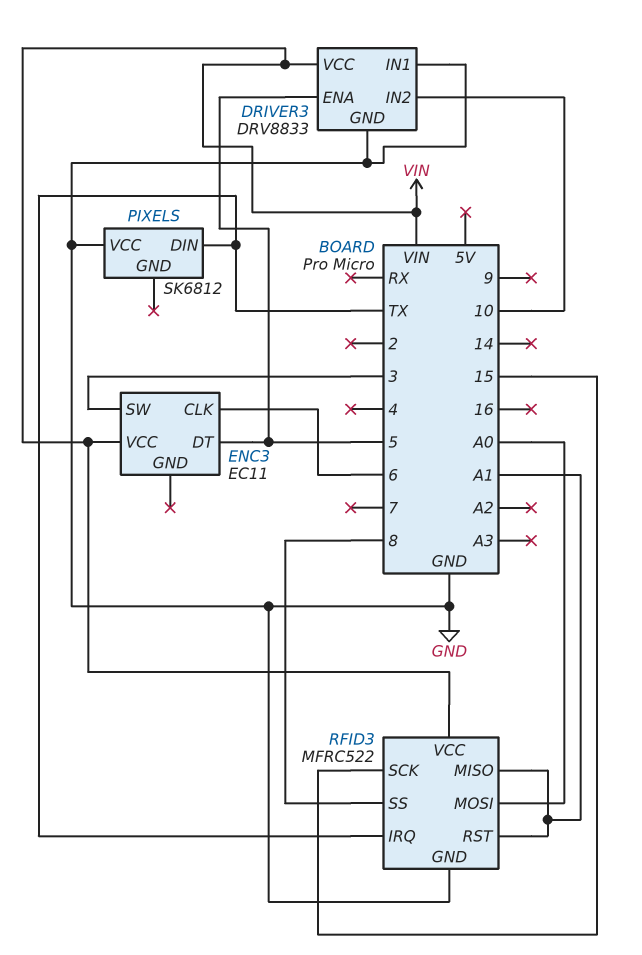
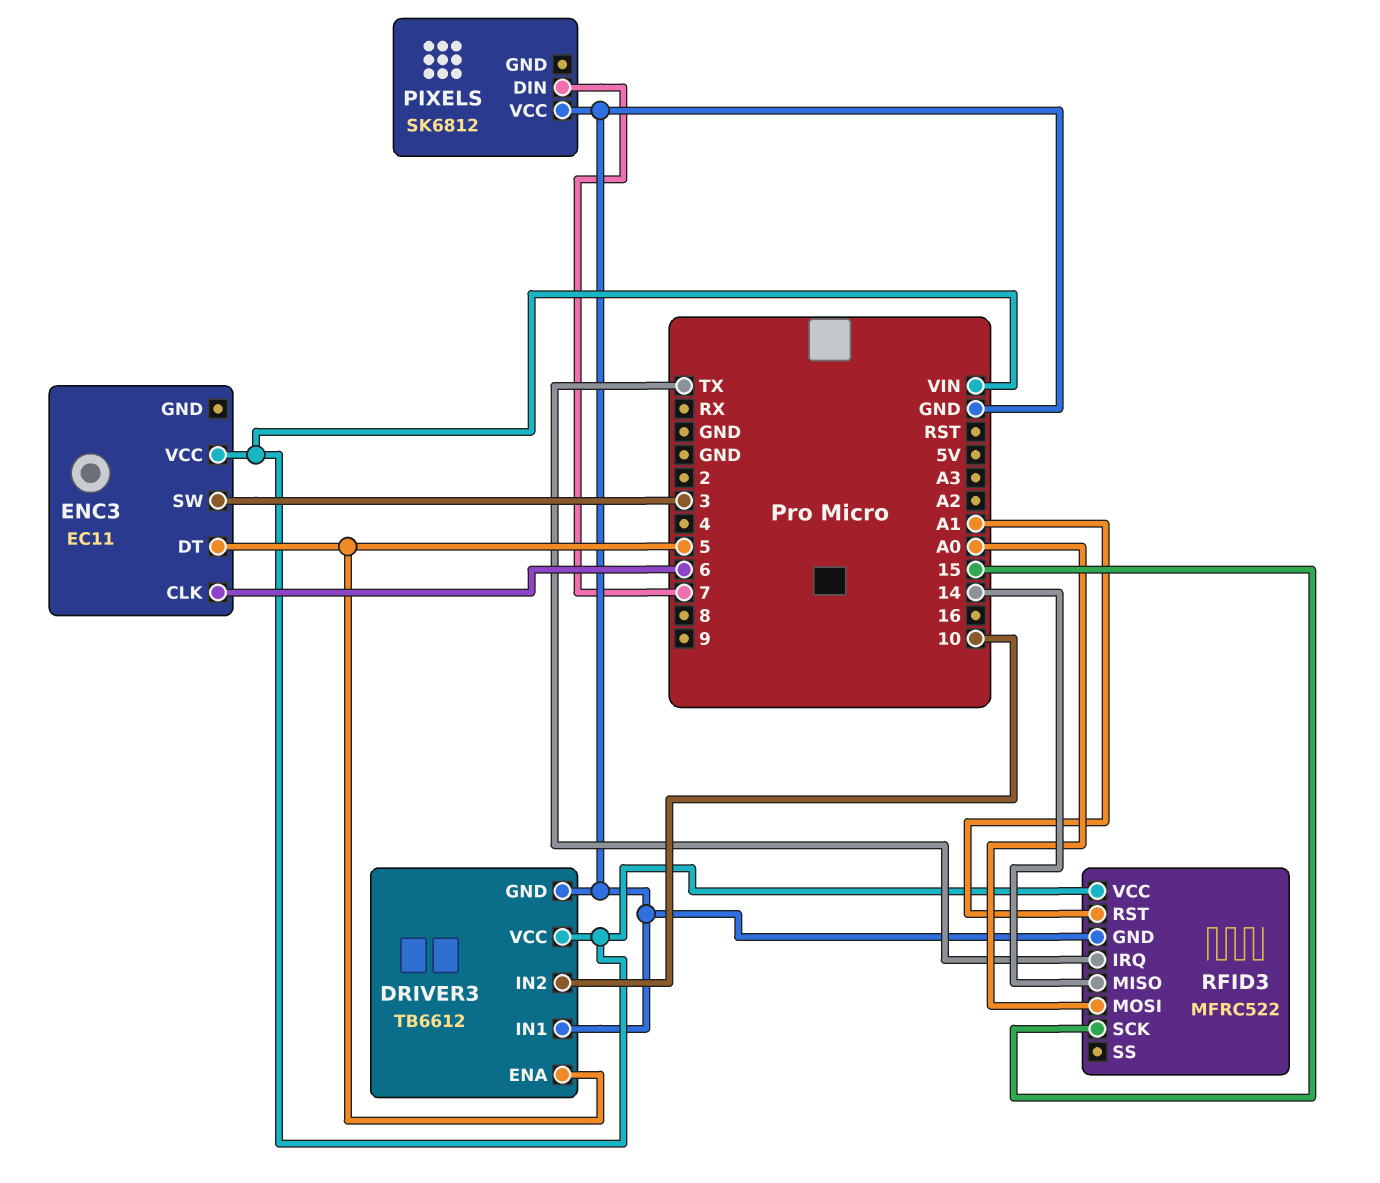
DRIVER3: DRV8833 -> TB6612
PIXELS pin DIN: TX -> 7
RFID3 pin MISO: A1 -> 14
RFID3 pin SS: 8 -> none

